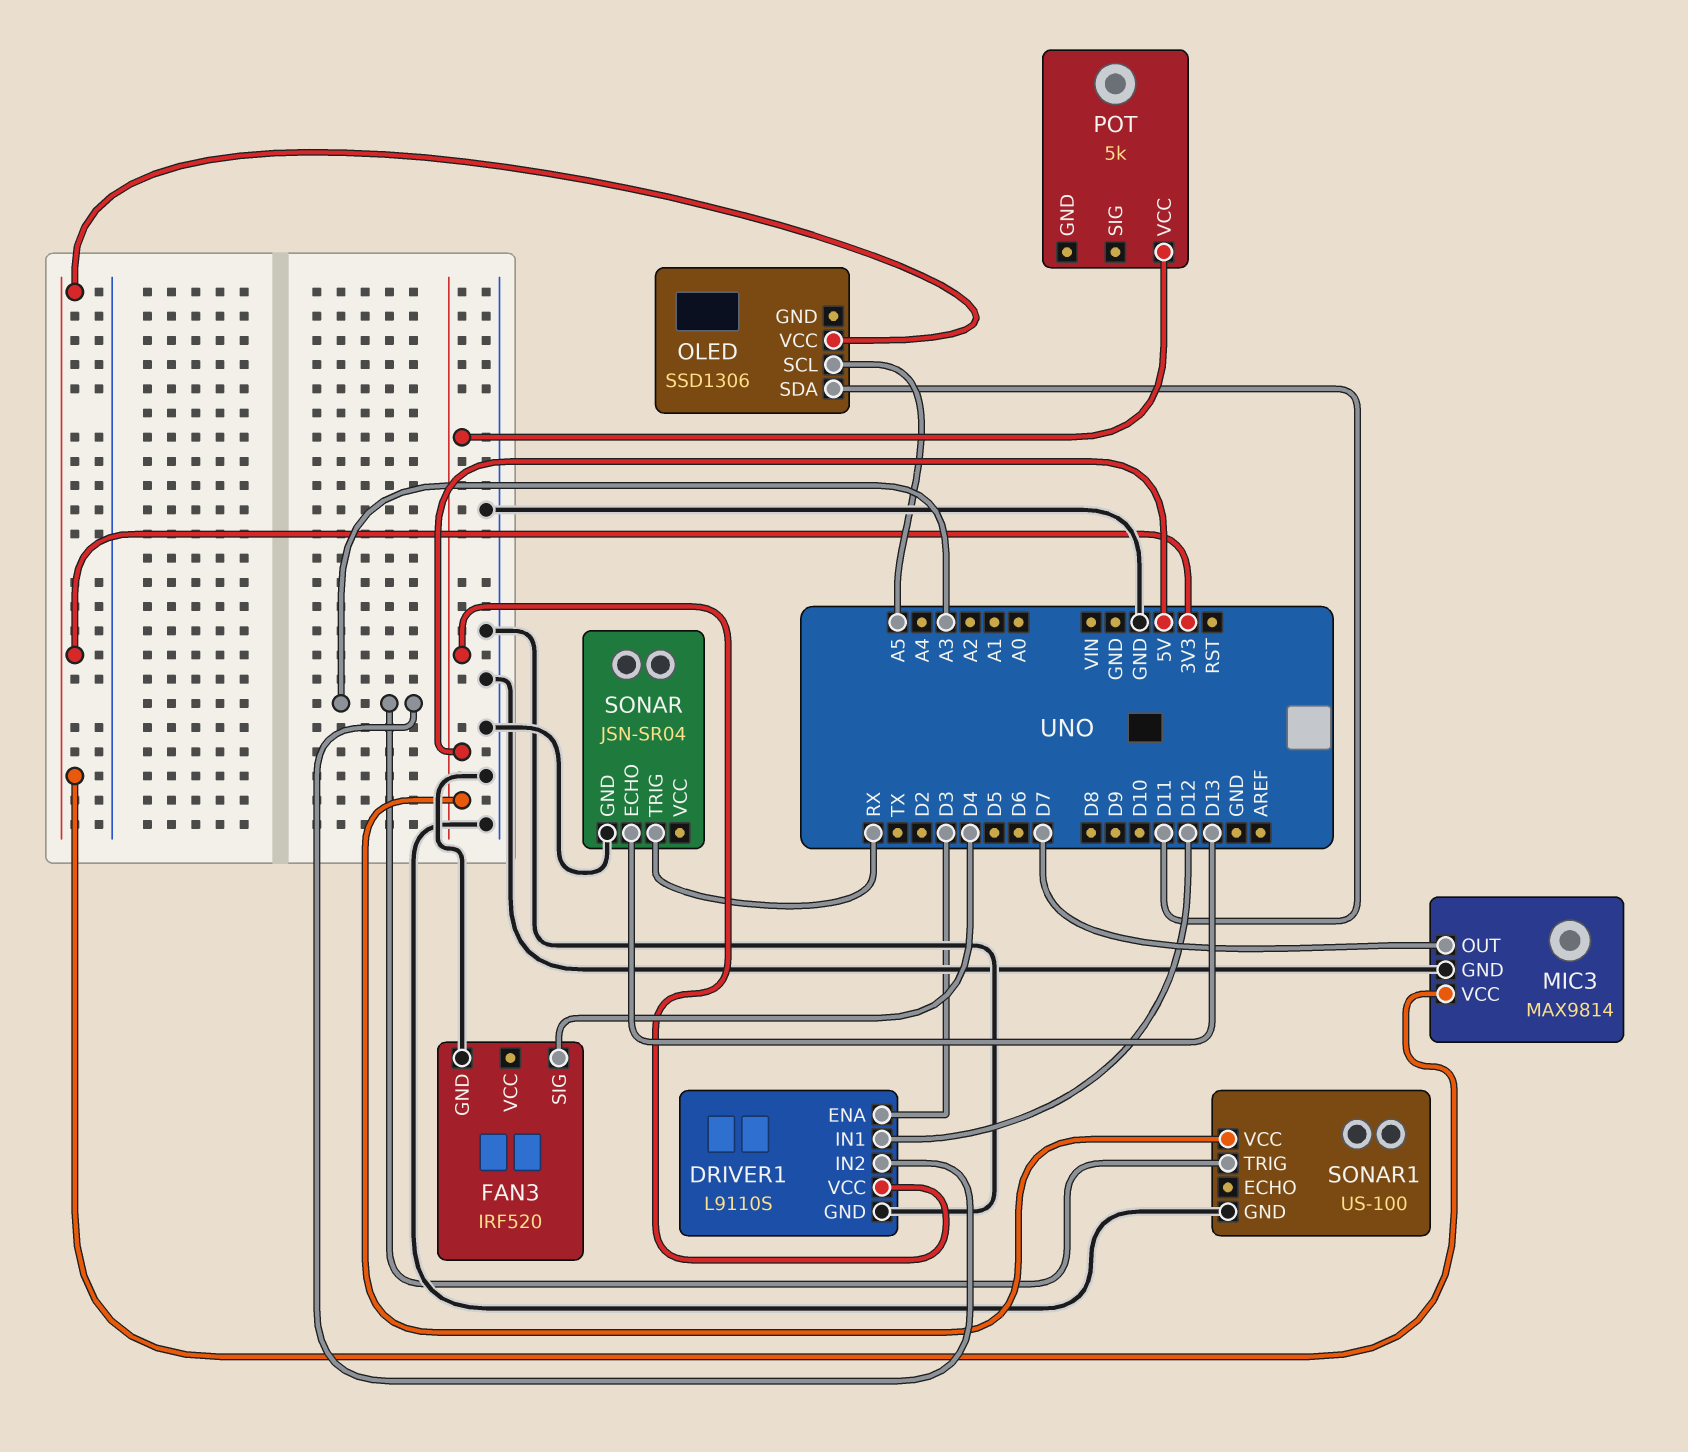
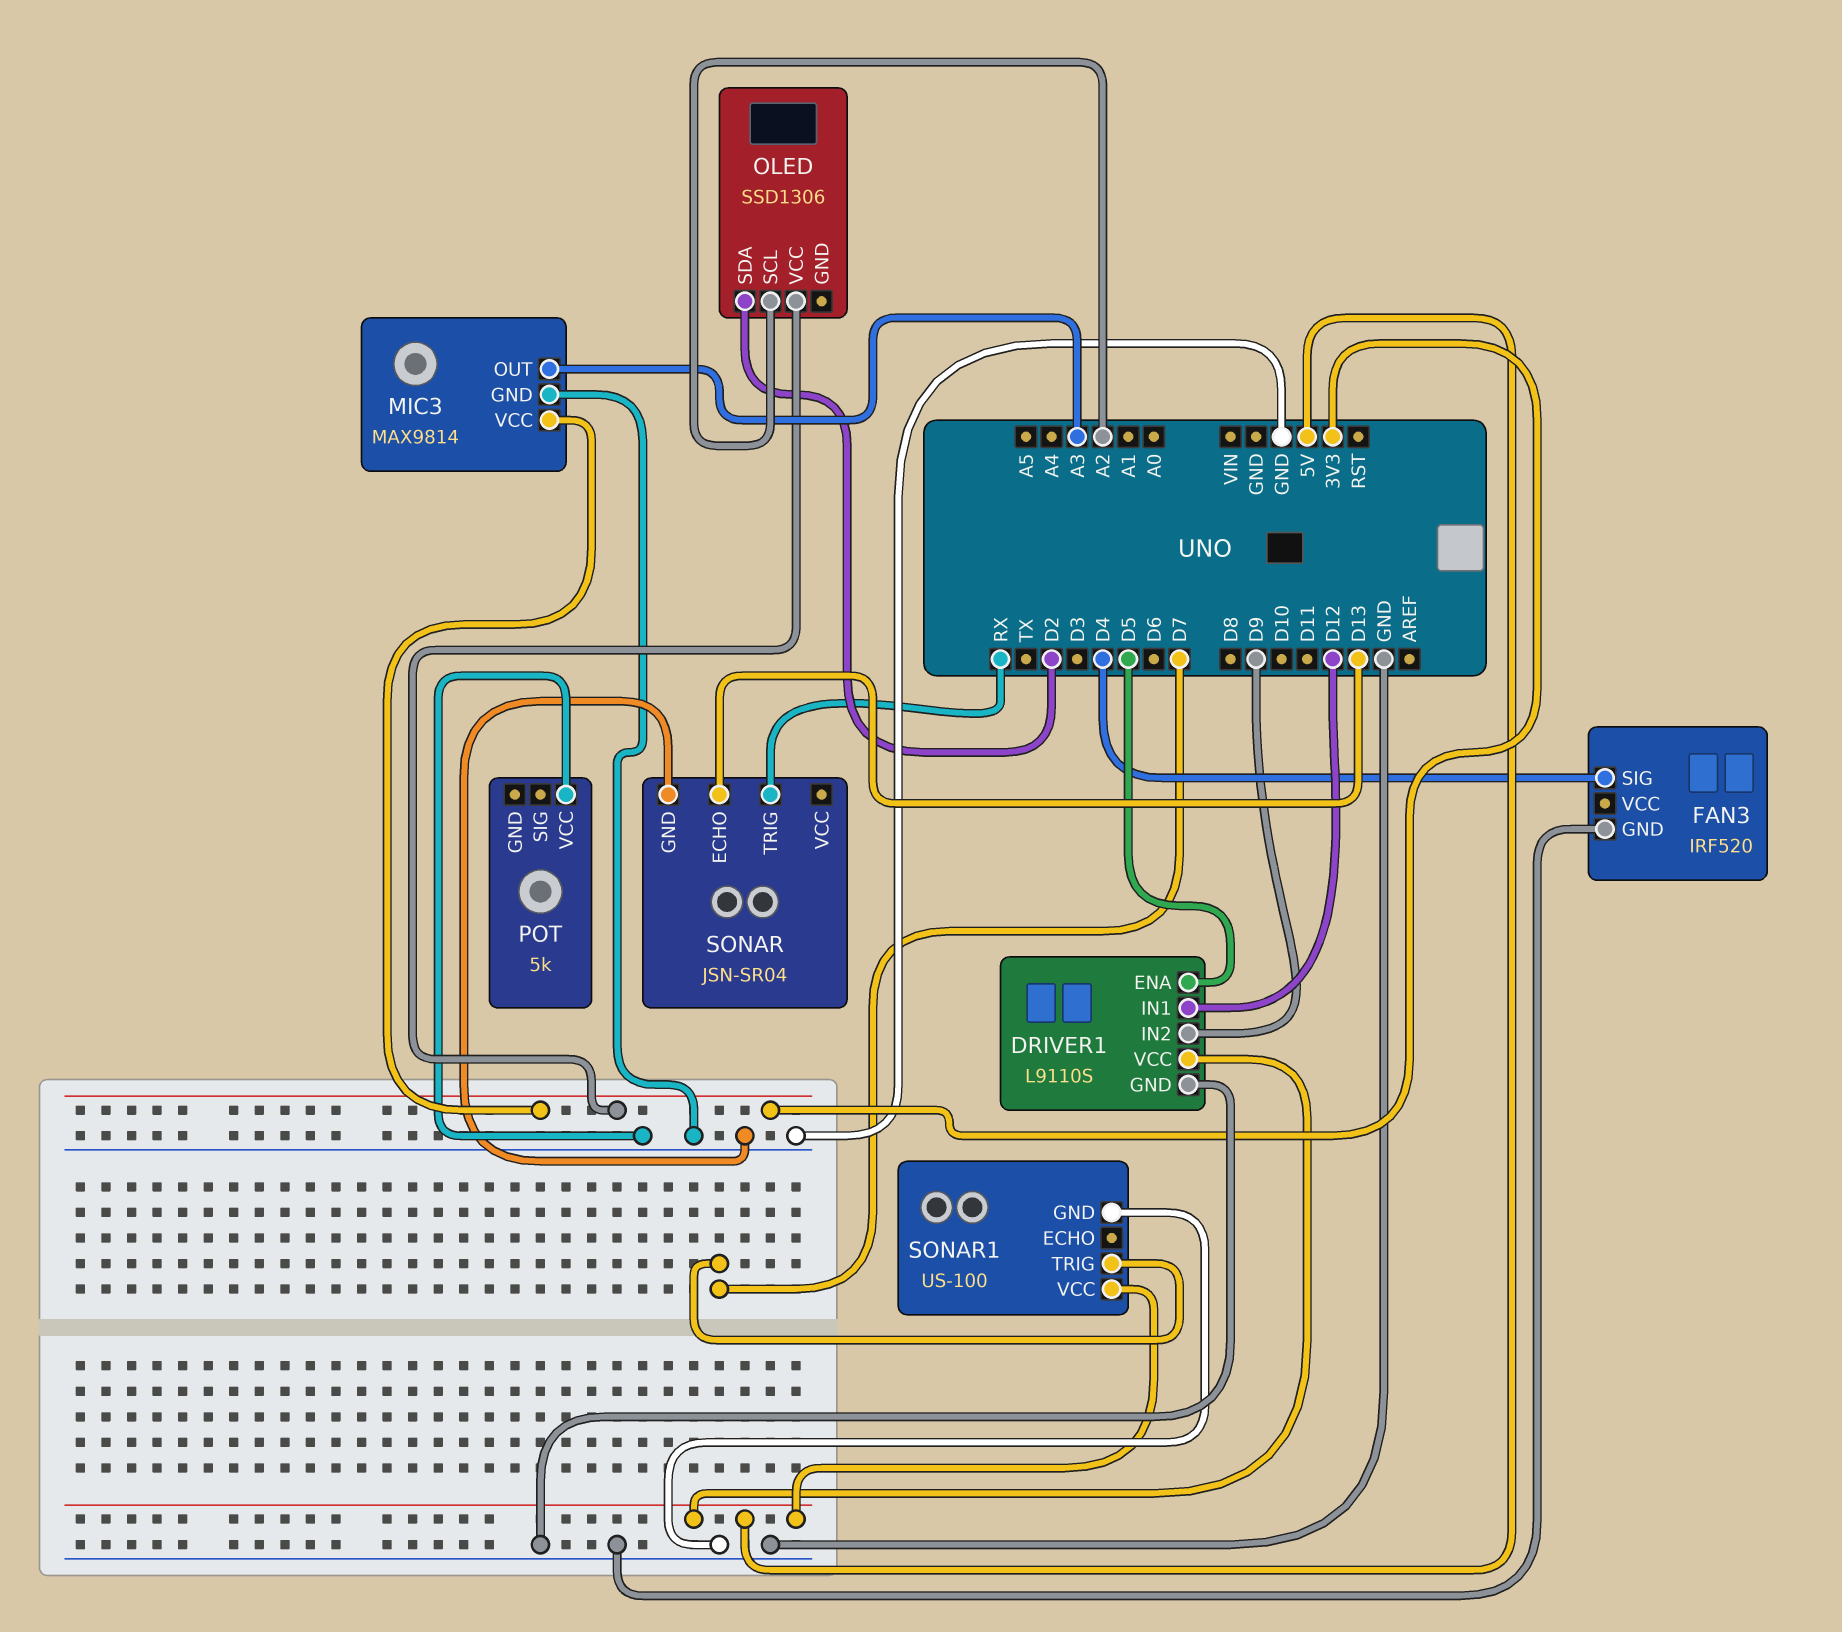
DRIVER1 pin ENA: D3 -> D5
DRIVER1 pin IN2: A3 -> D9
MIC3 pin OUT: D7 -> A3
OLED pin SCL: A5 -> A2
OLED pin SDA: D11 -> D2
POT pin VCC: 5V -> GND
SONAR1 pin TRIG: A3 -> D7

